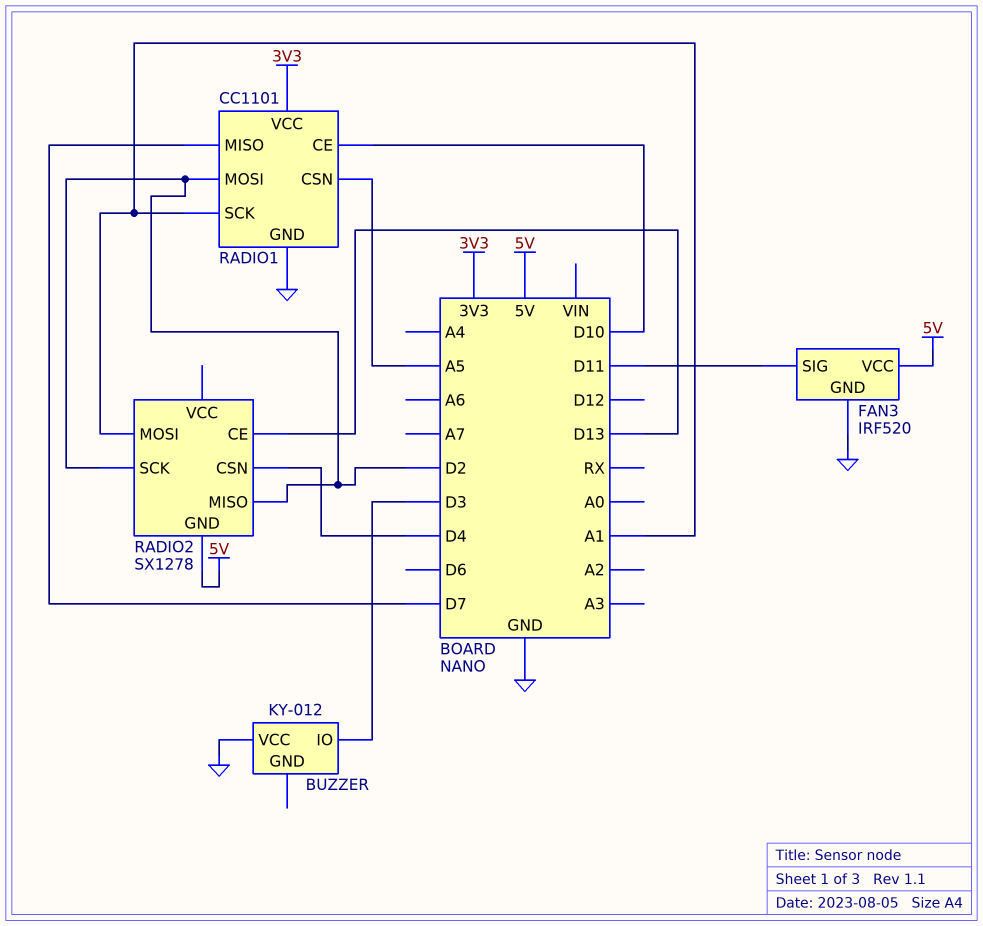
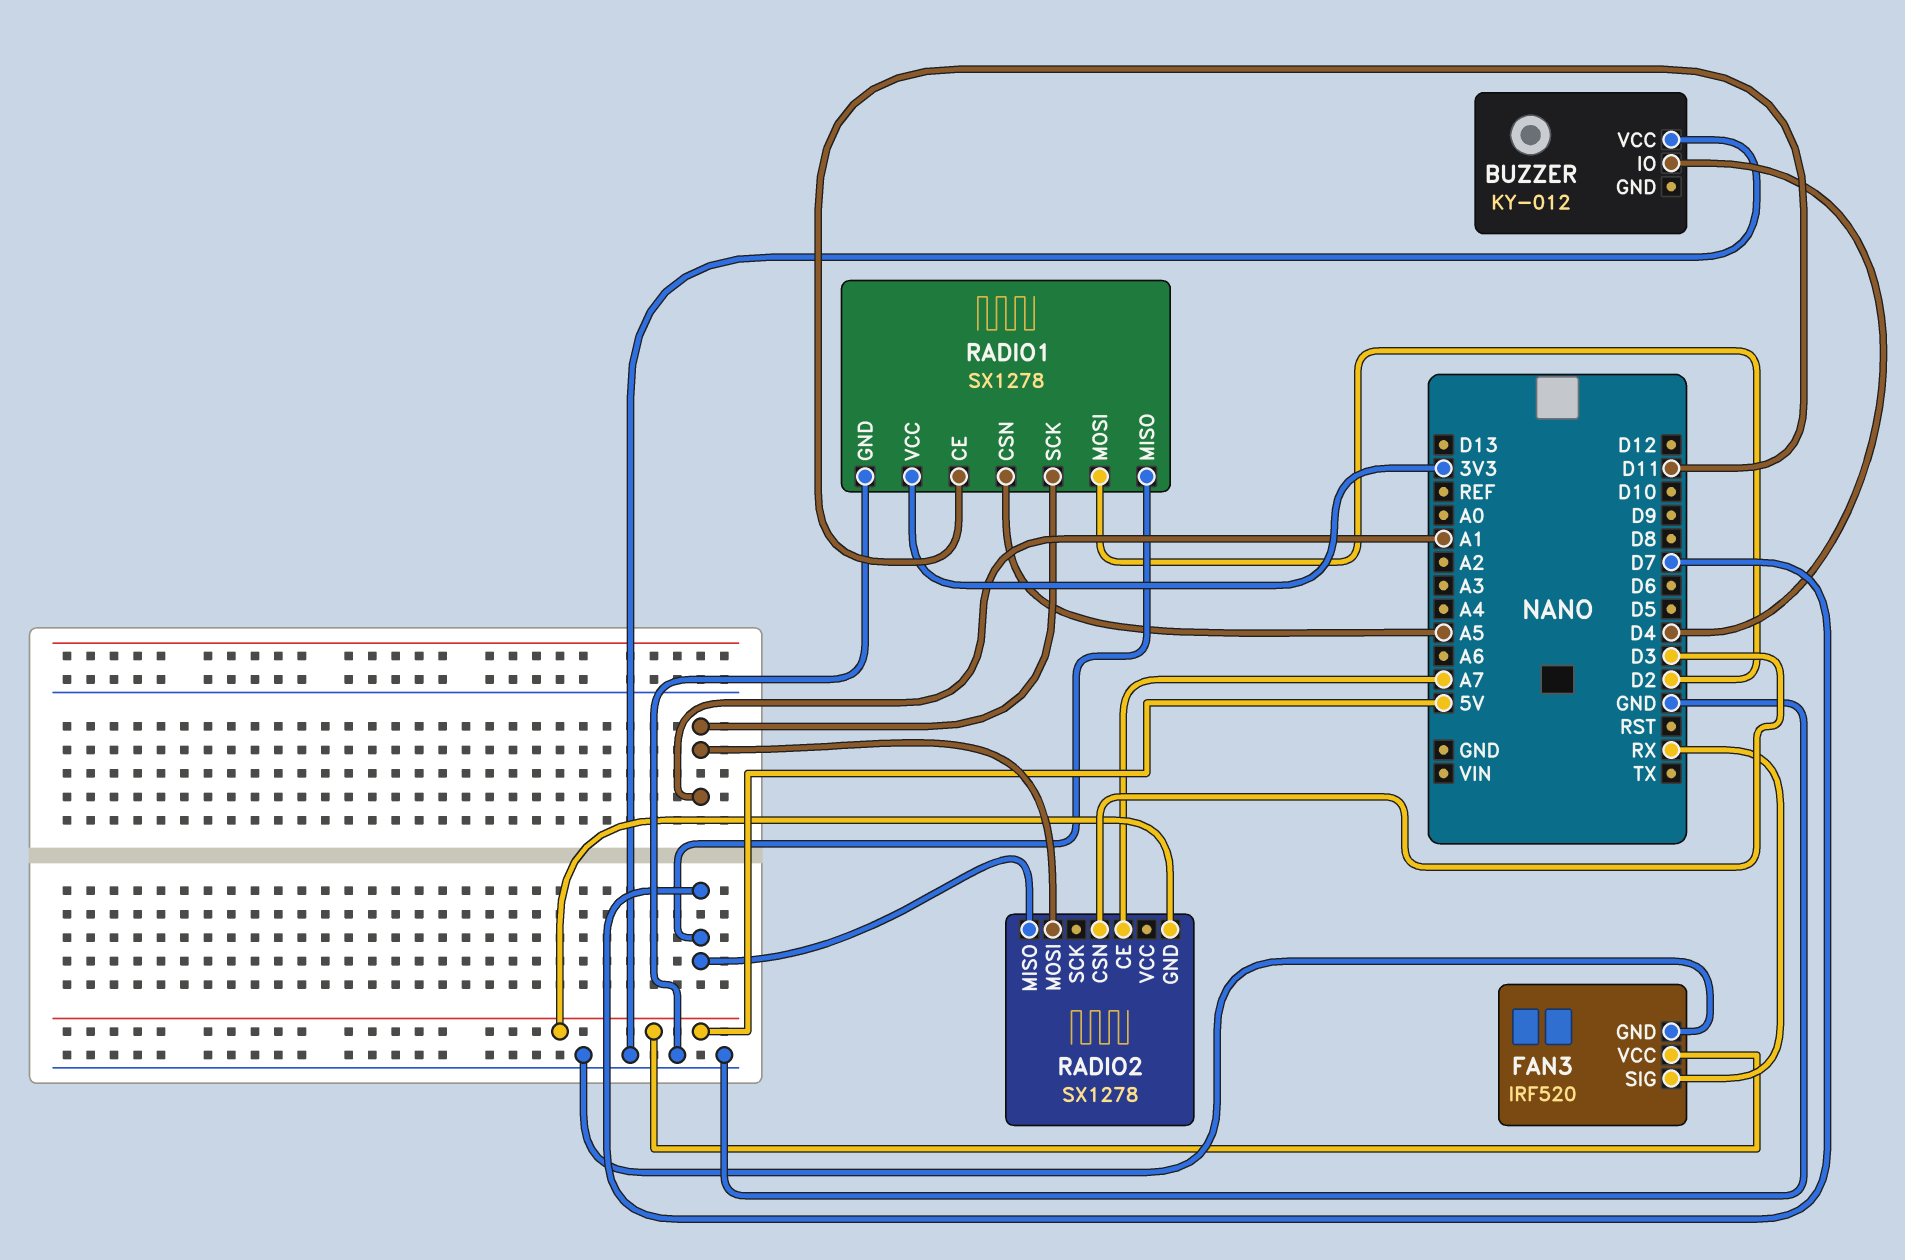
BUZZER pin IO: D3 -> D4
FAN3 pin SIG: D11 -> RX
RADIO1: CC1101 -> SX1278
RADIO1 pin CE: D10 -> D11
RADIO2 pin CE: D13 -> A7
RADIO2 pin CSN: D4 -> D3
RADIO2 pin MISO: D2 -> D7
RADIO2 pin SCK: D2 -> none

